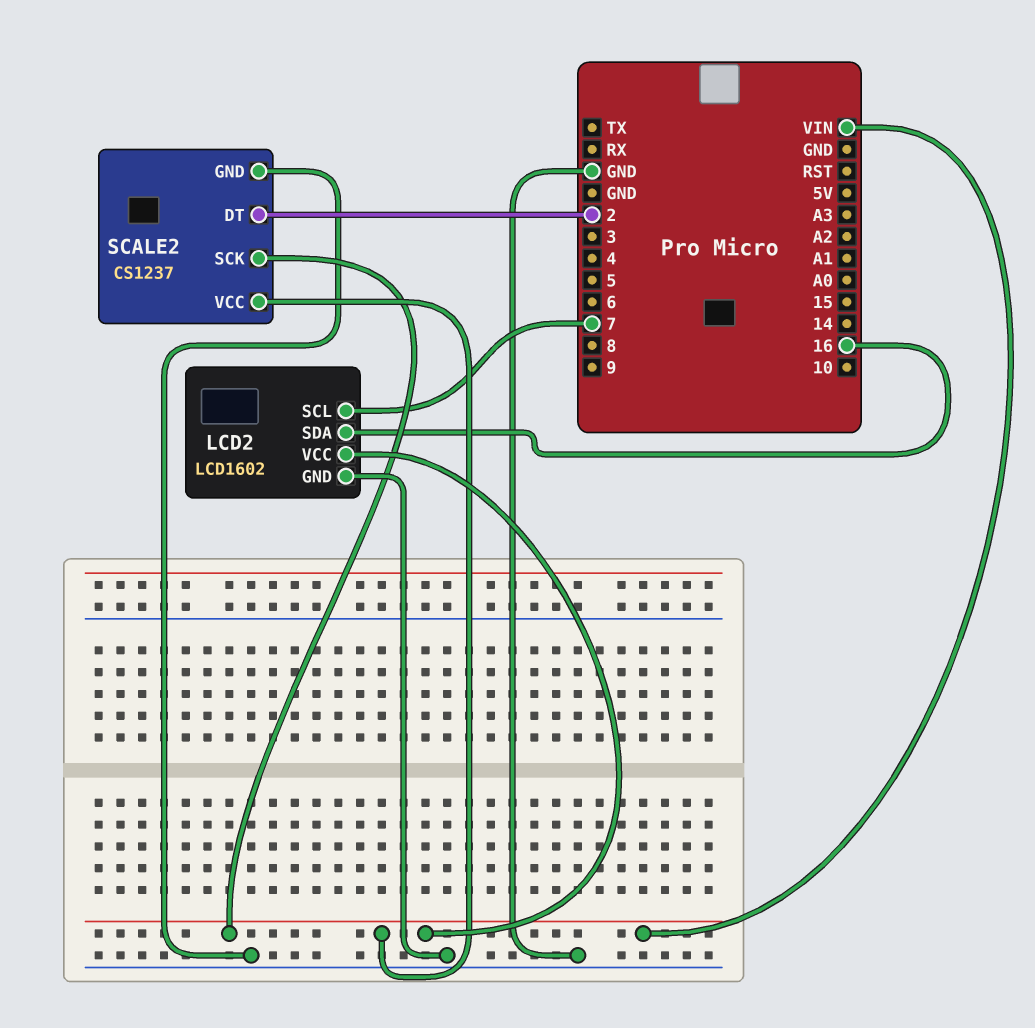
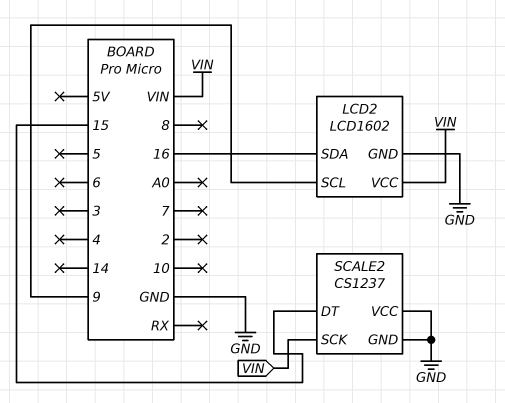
LCD2 pin SCL: 7 -> 9
SCALE2 pin DT: 2 -> 15
SCALE2 pin VCC: VIN -> GND

